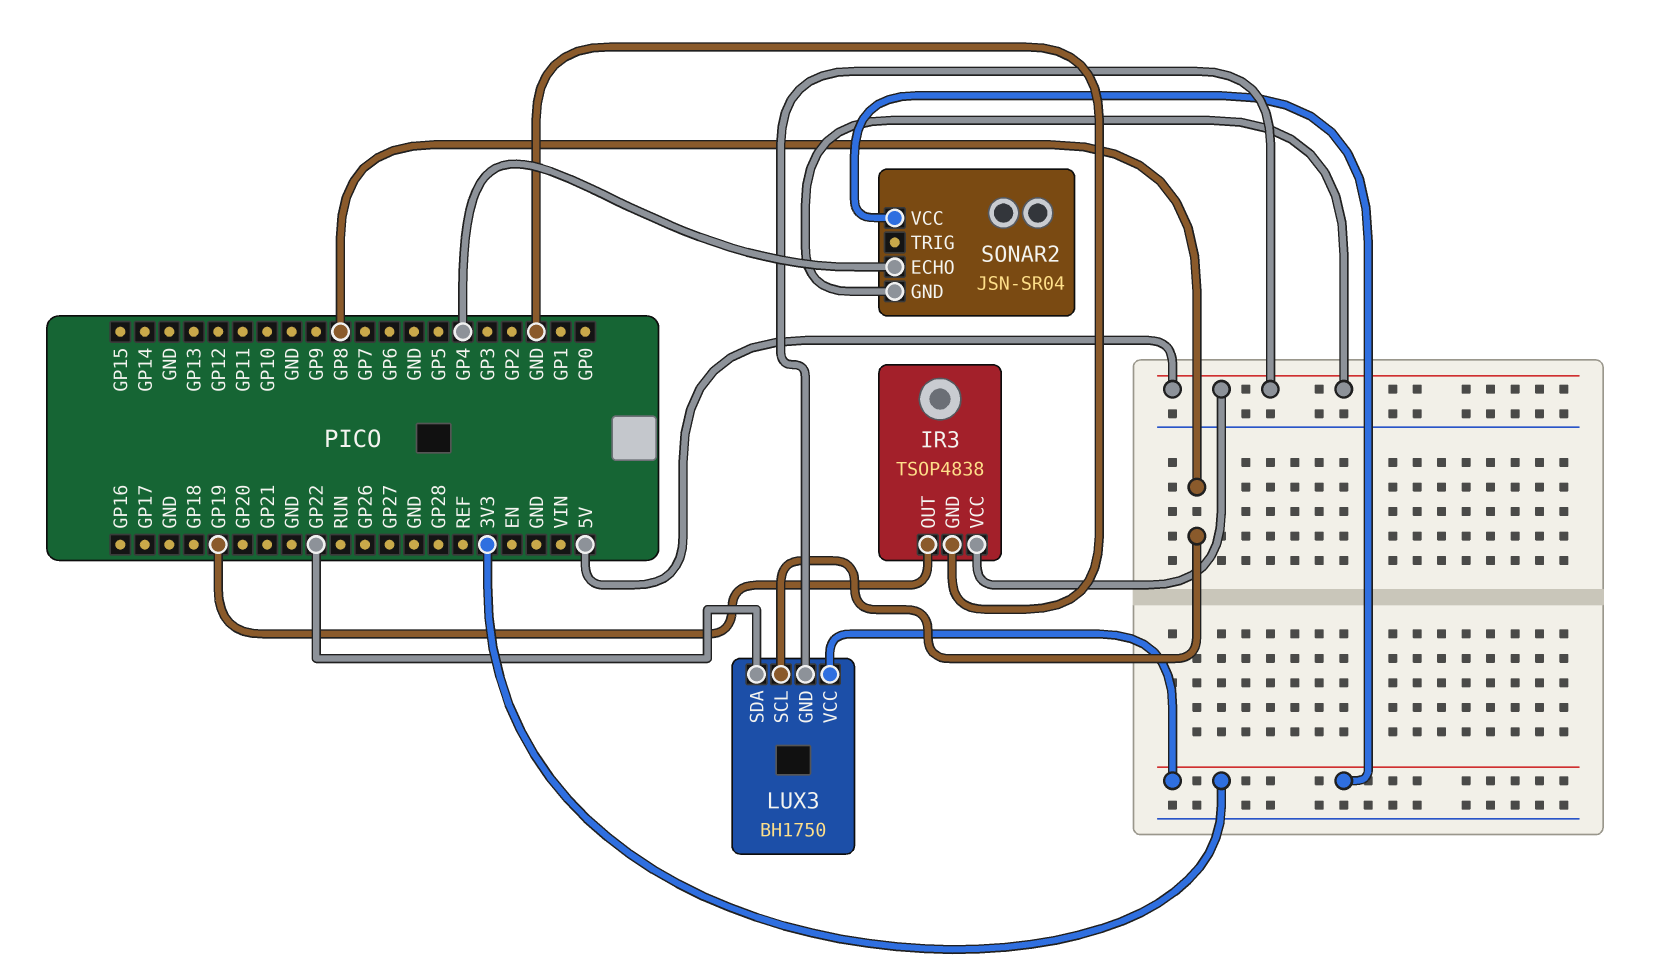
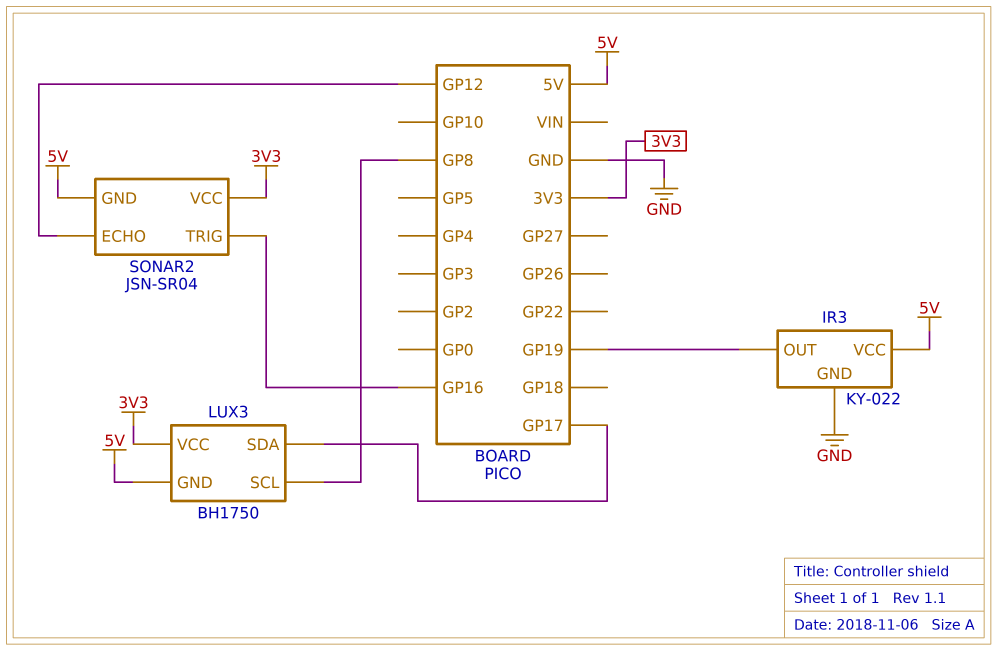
IR3: TSOP4838 -> KY-022
LUX3 pin SDA: GP22 -> GP17
SONAR2 pin ECHO: GP4 -> GP12
SONAR2 pin TRIG: none -> GP16

